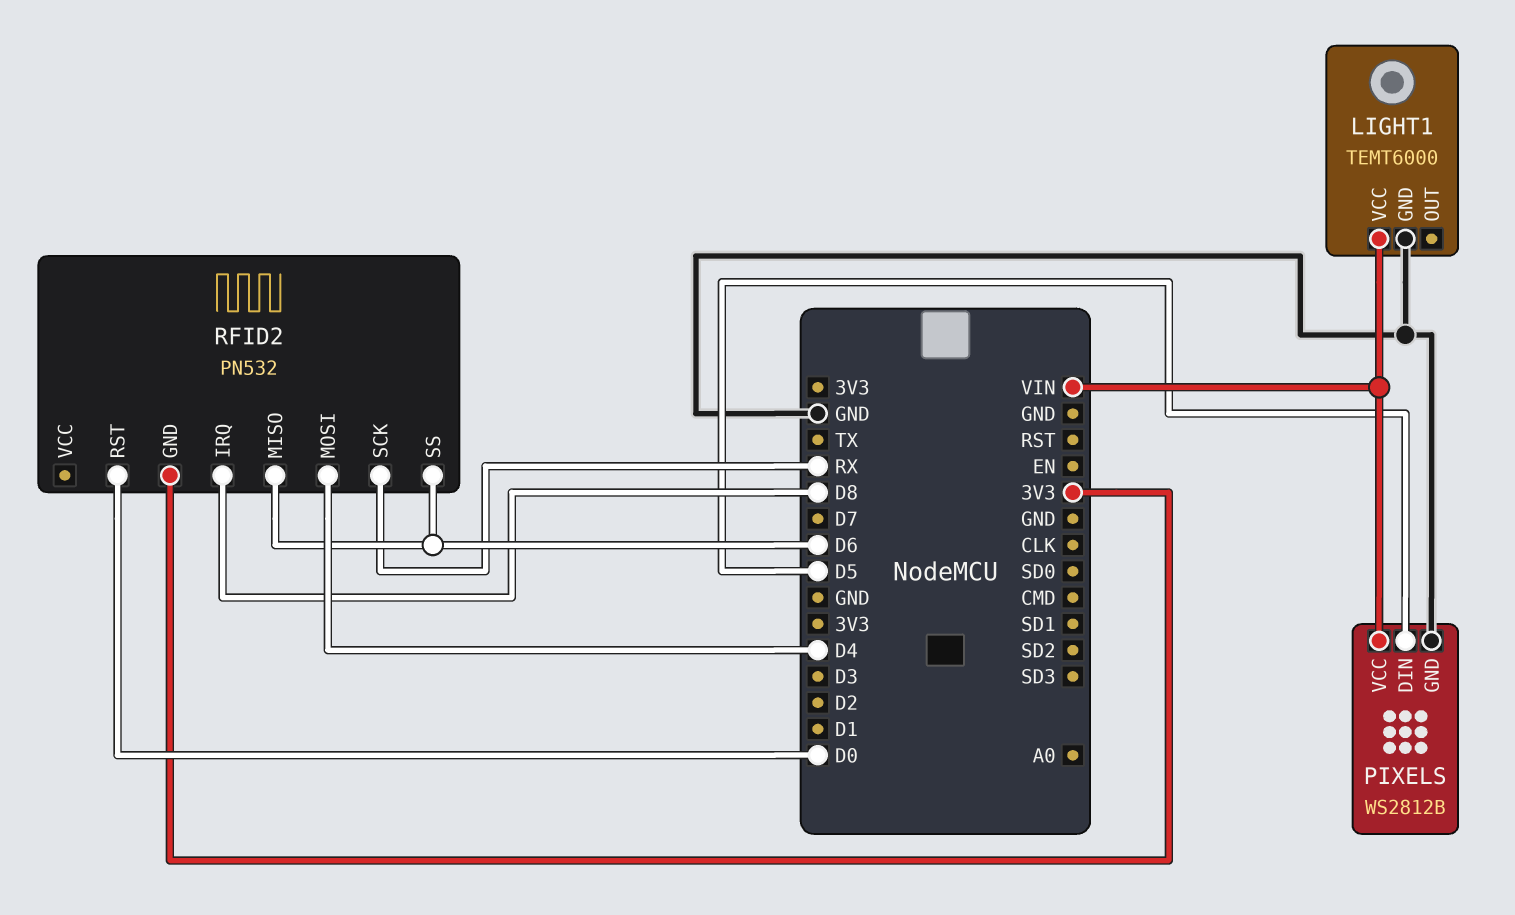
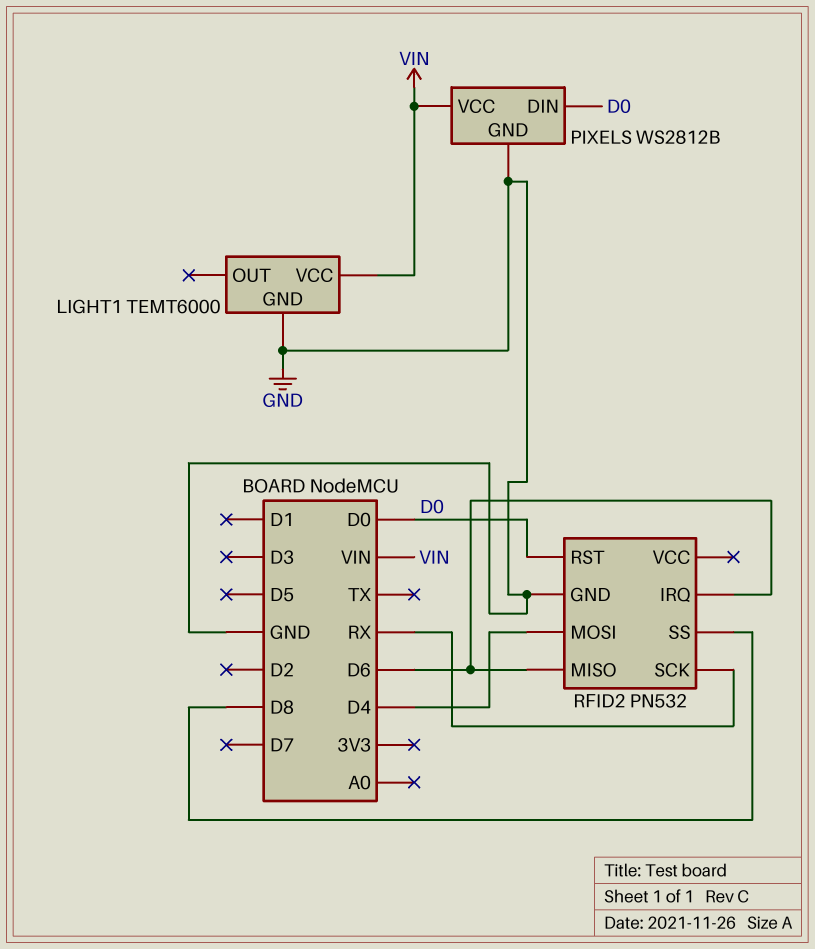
PIXELS pin DIN: D5 -> D0
RFID2 pin GND: 3V3 -> GND
RFID2 pin IRQ: D8 -> D6
RFID2 pin SS: D6 -> D8

